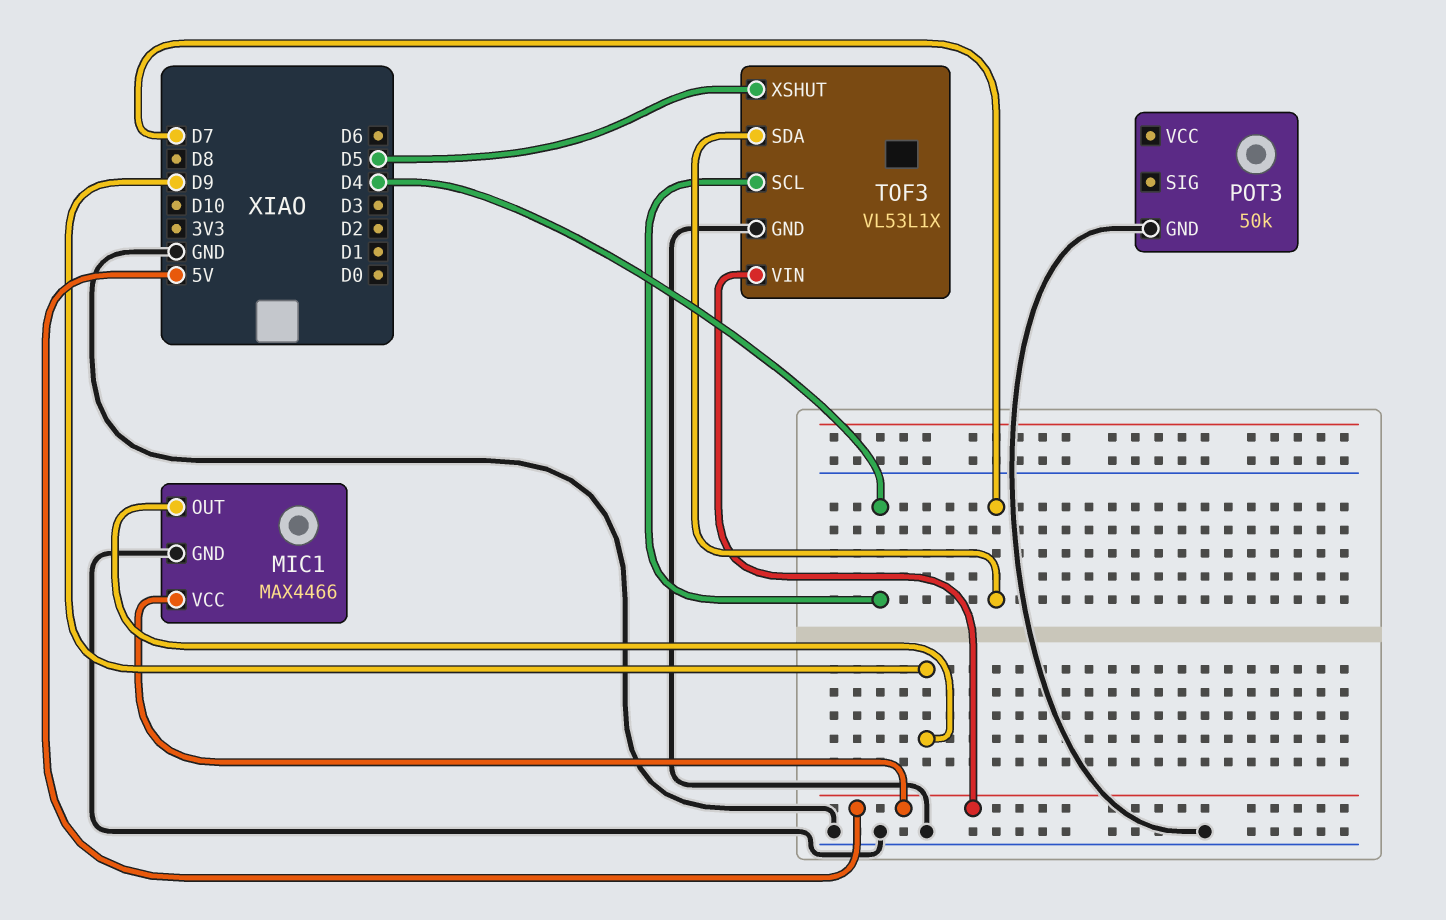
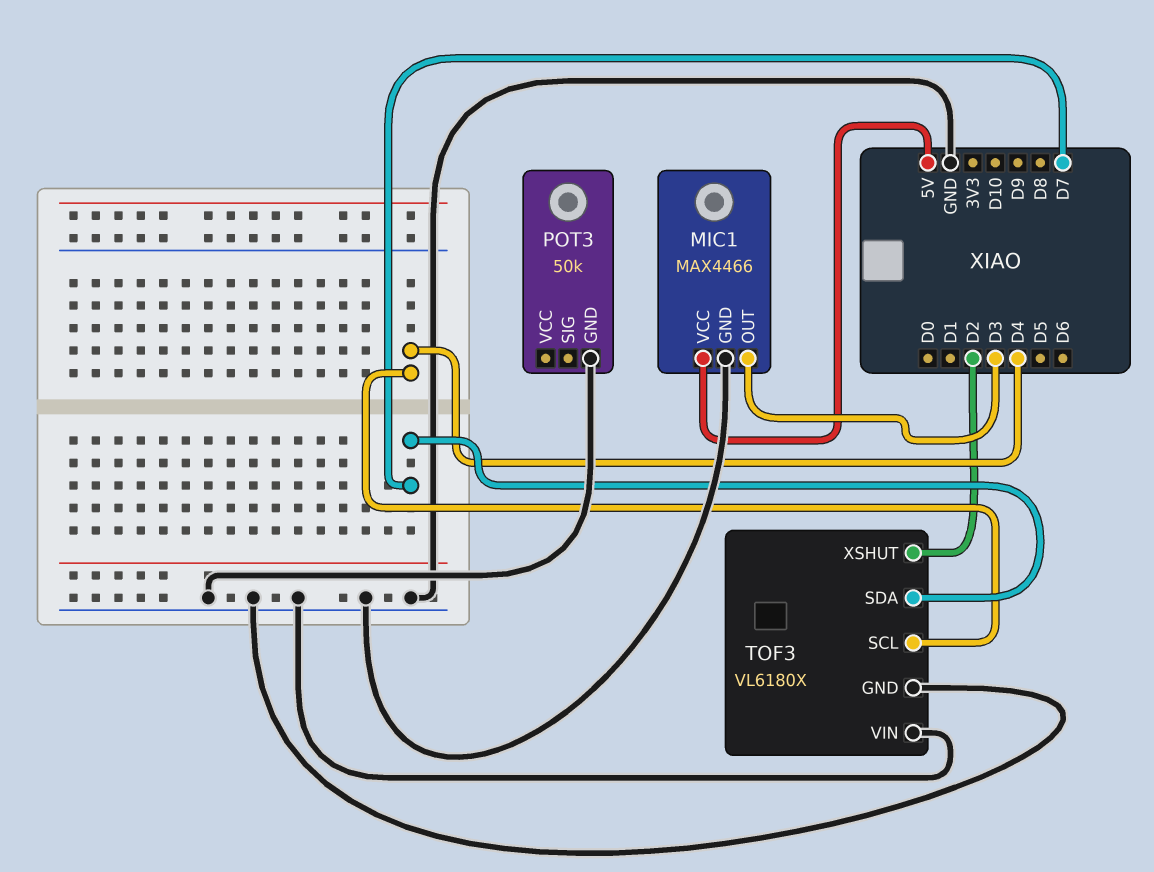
MIC1 pin OUT: D9 -> D3
TOF3: VL53L1X -> VL6180X
TOF3 pin VIN: 5V -> GND
TOF3 pin XSHUT: D5 -> D2

